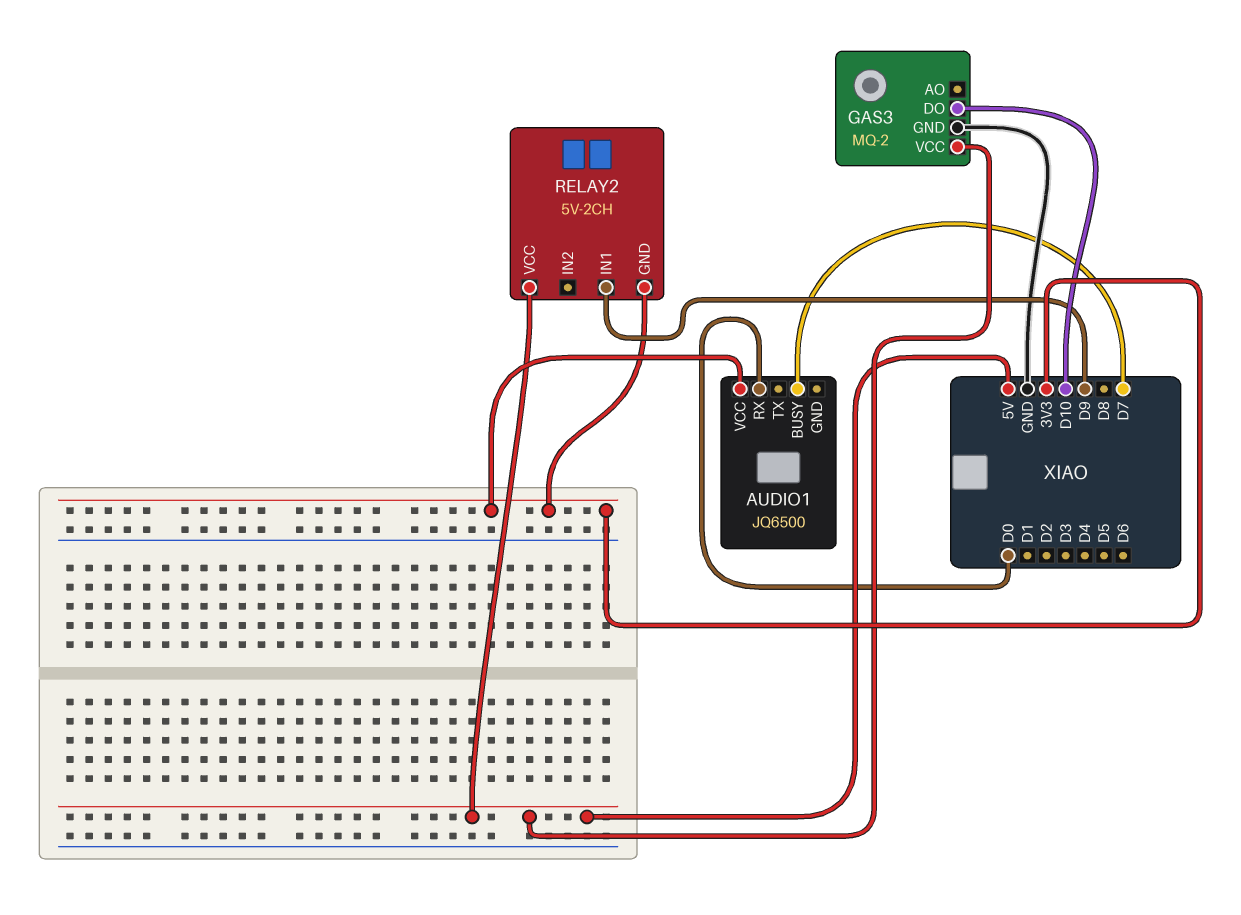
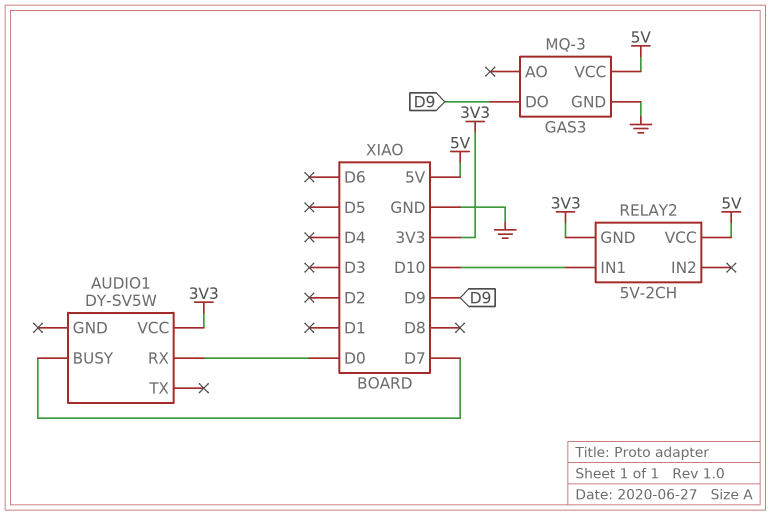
AUDIO1: JQ6500 -> DY-SV5W
GAS3: MQ-2 -> MQ-3
GAS3 pin DO: D10 -> D9
RELAY2 pin IN1: D9 -> D10

